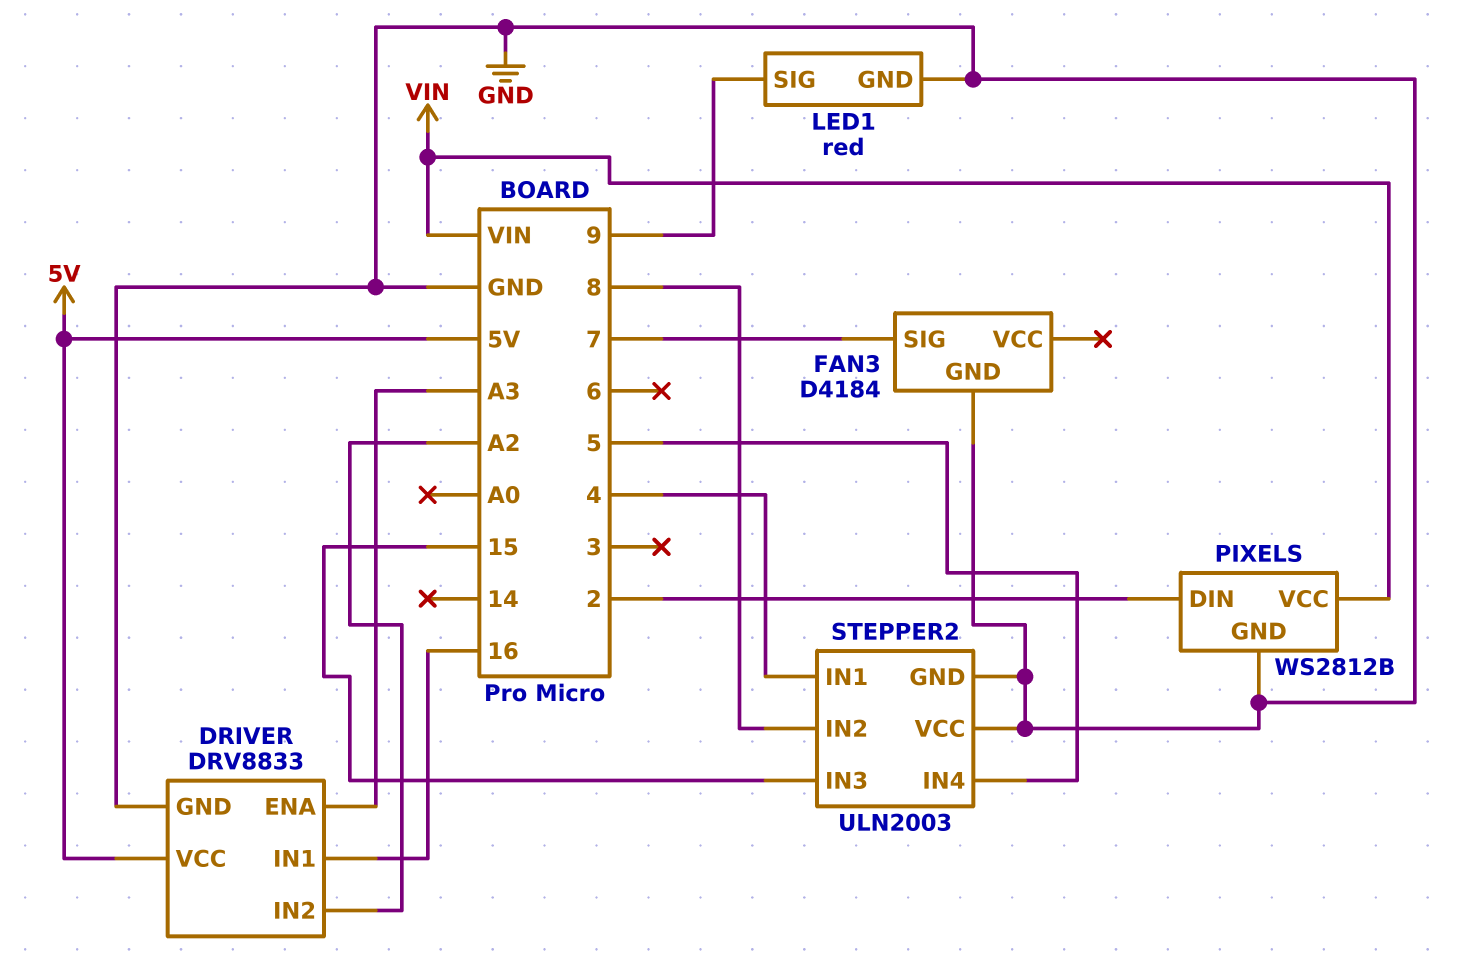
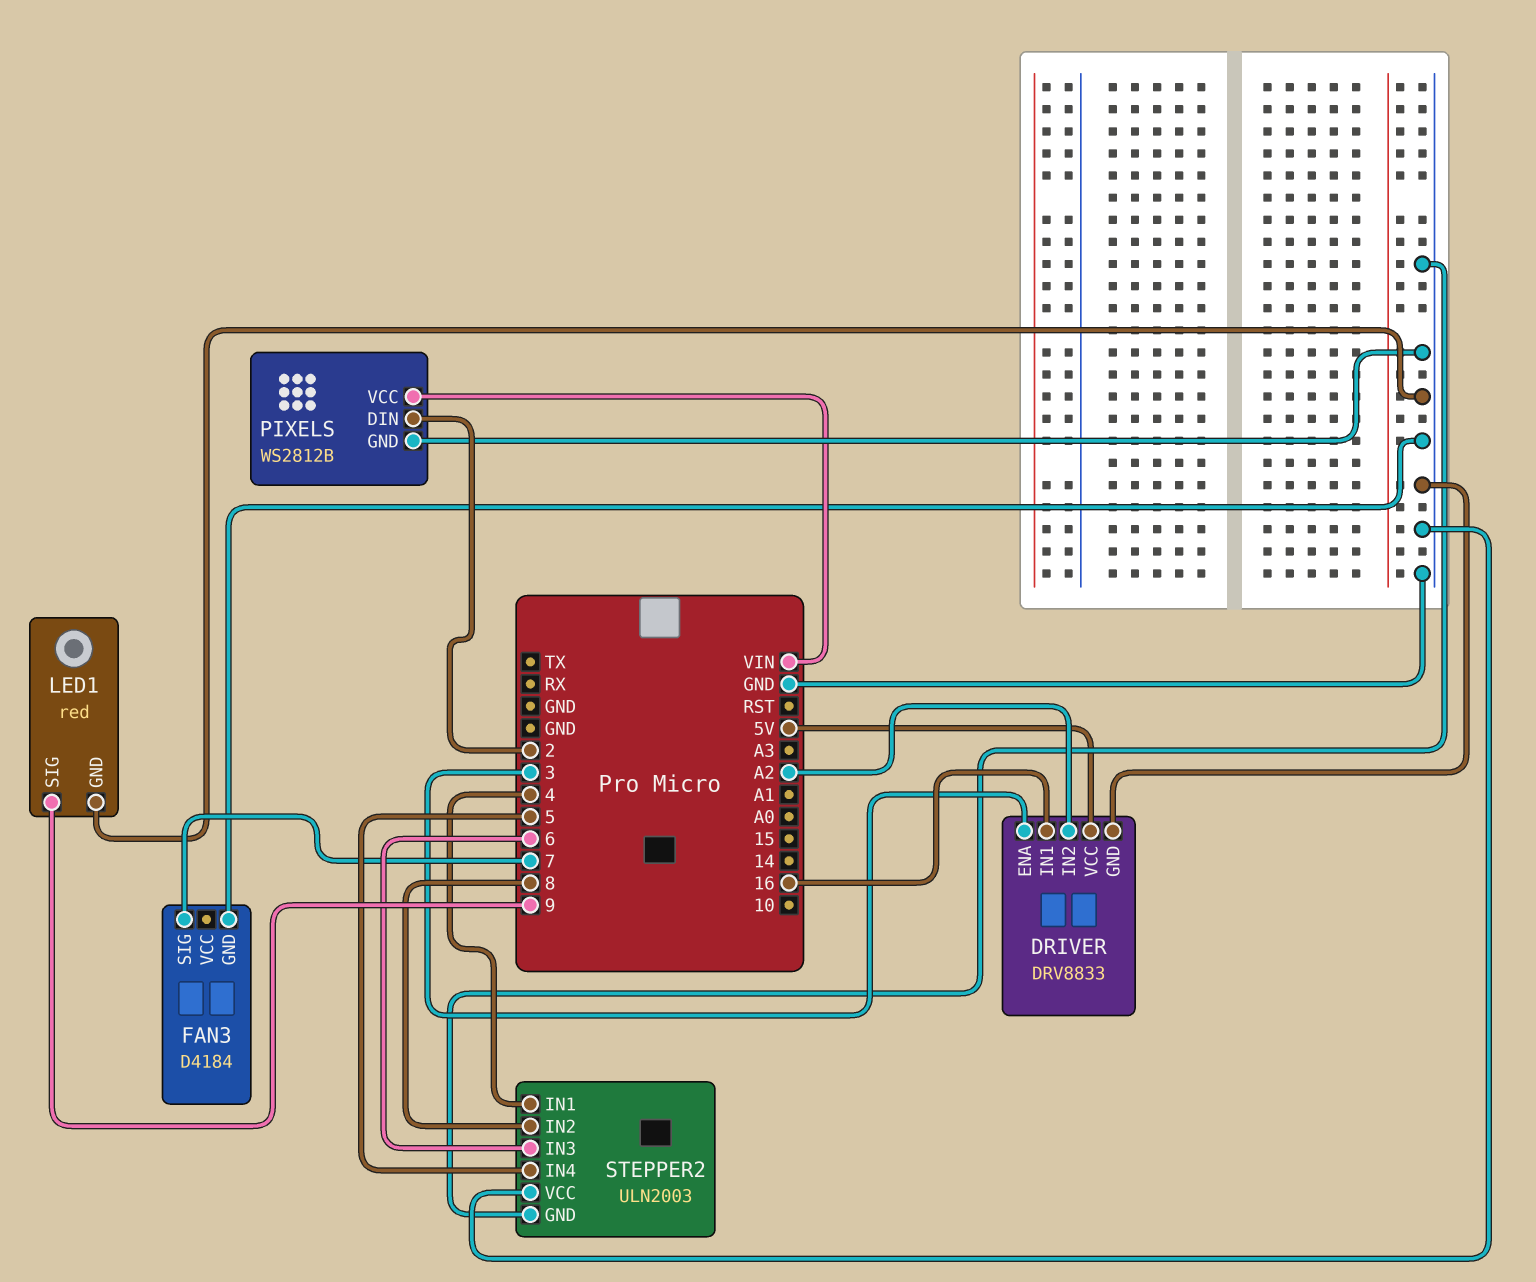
DRIVER pin ENA: A3 -> 3
STEPPER2 pin IN3: 15 -> 6

